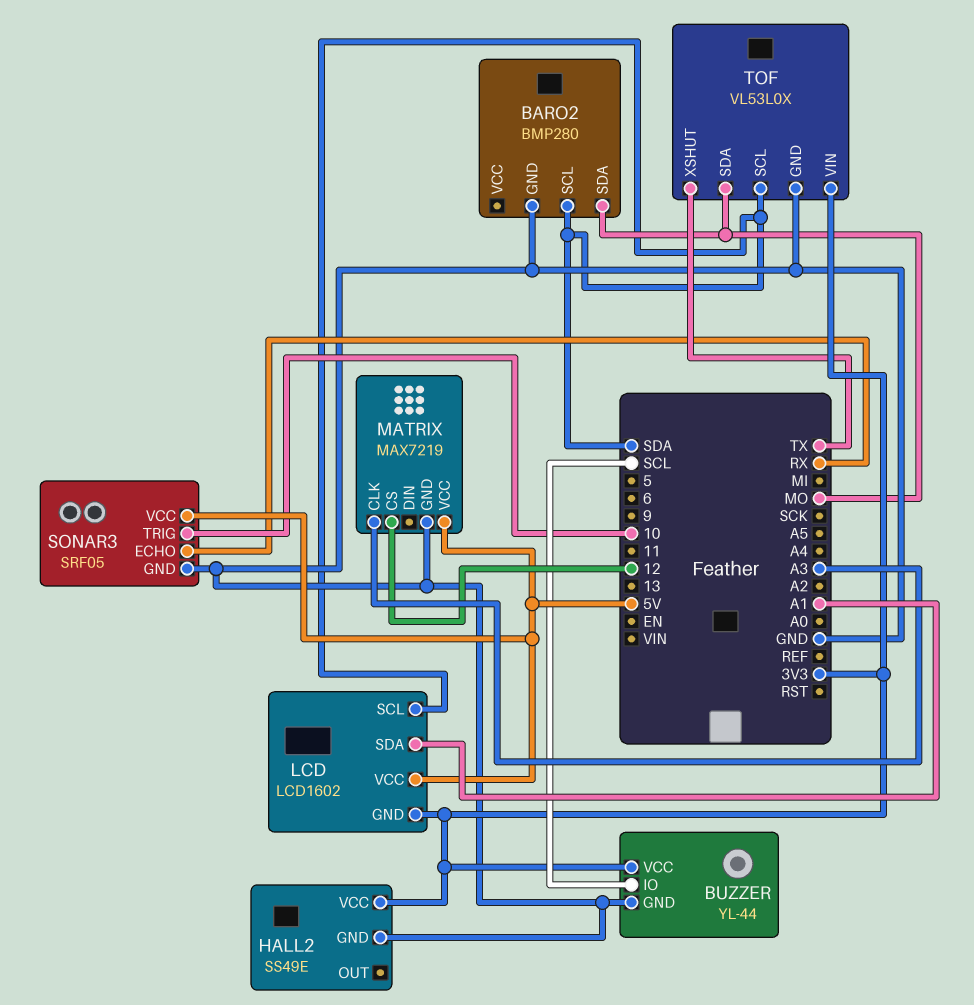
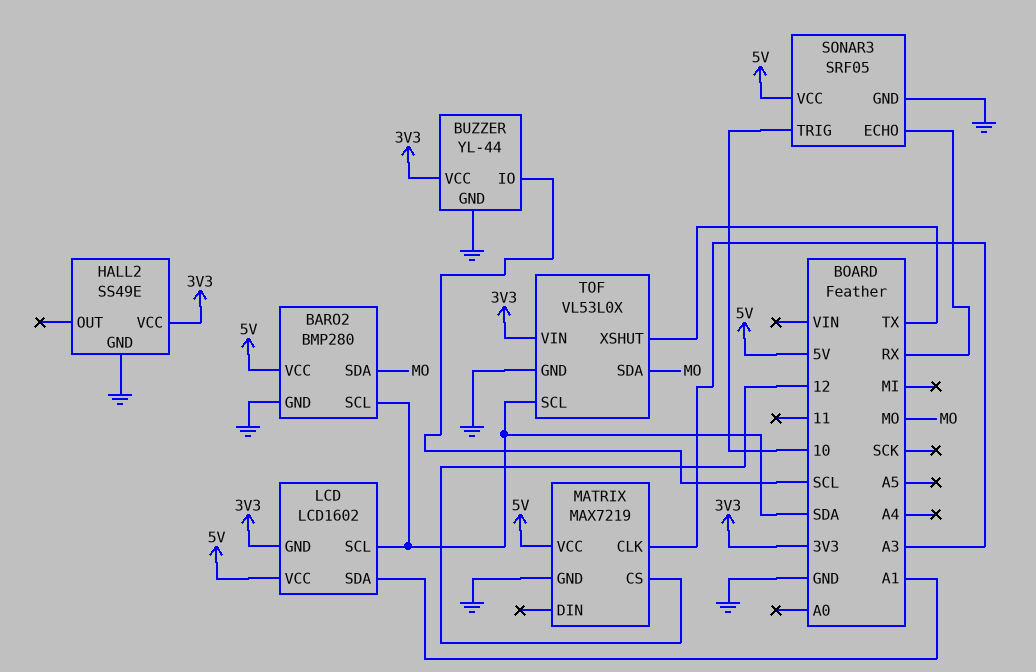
BARO2 pin VCC: none -> 5V

